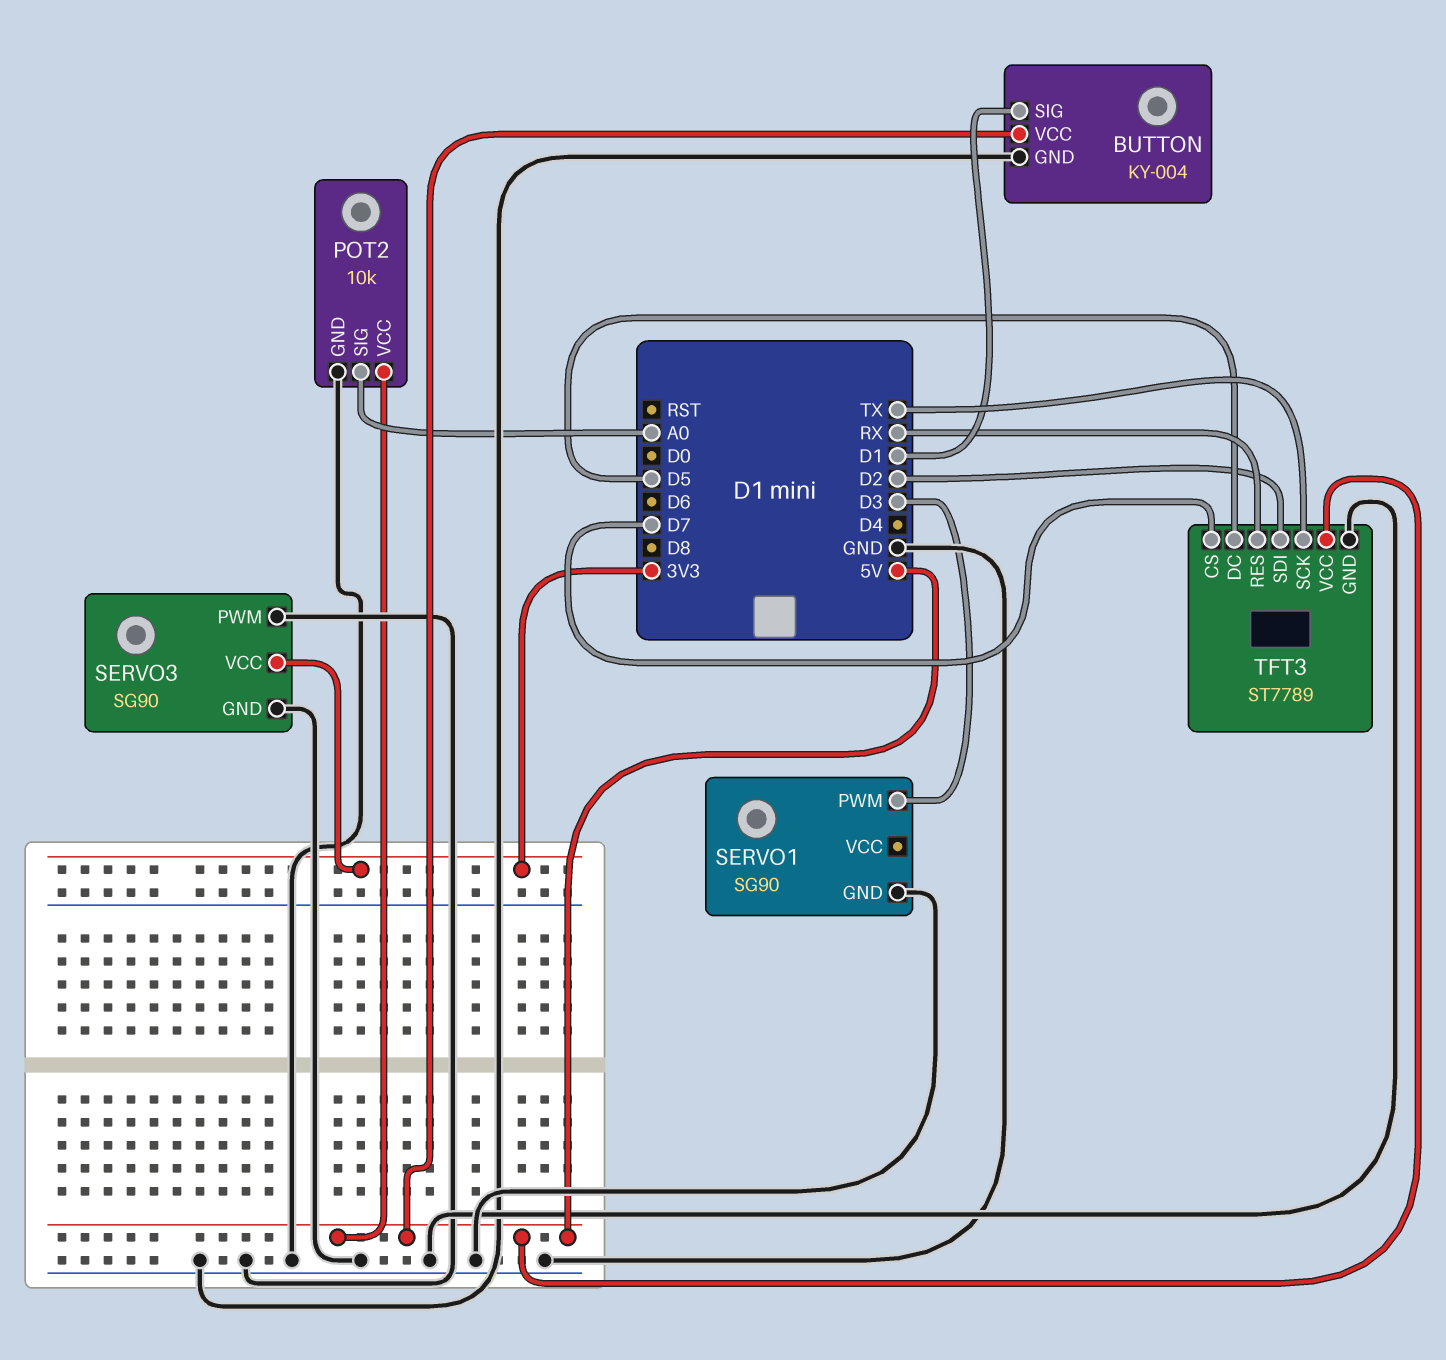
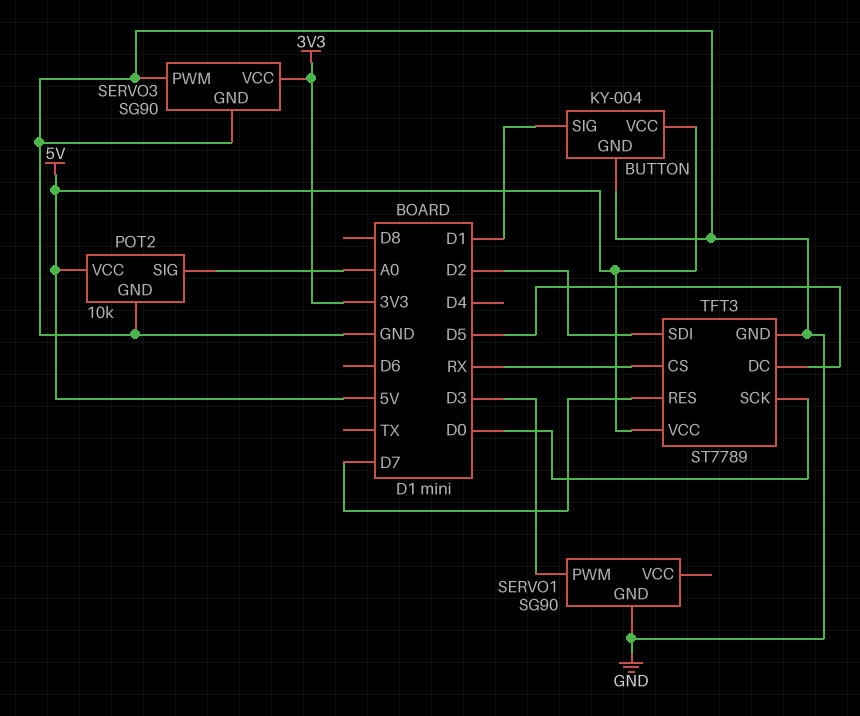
TFT3 pin CS: D7 -> RX
TFT3 pin RES: RX -> D7
TFT3 pin SCK: TX -> D0

